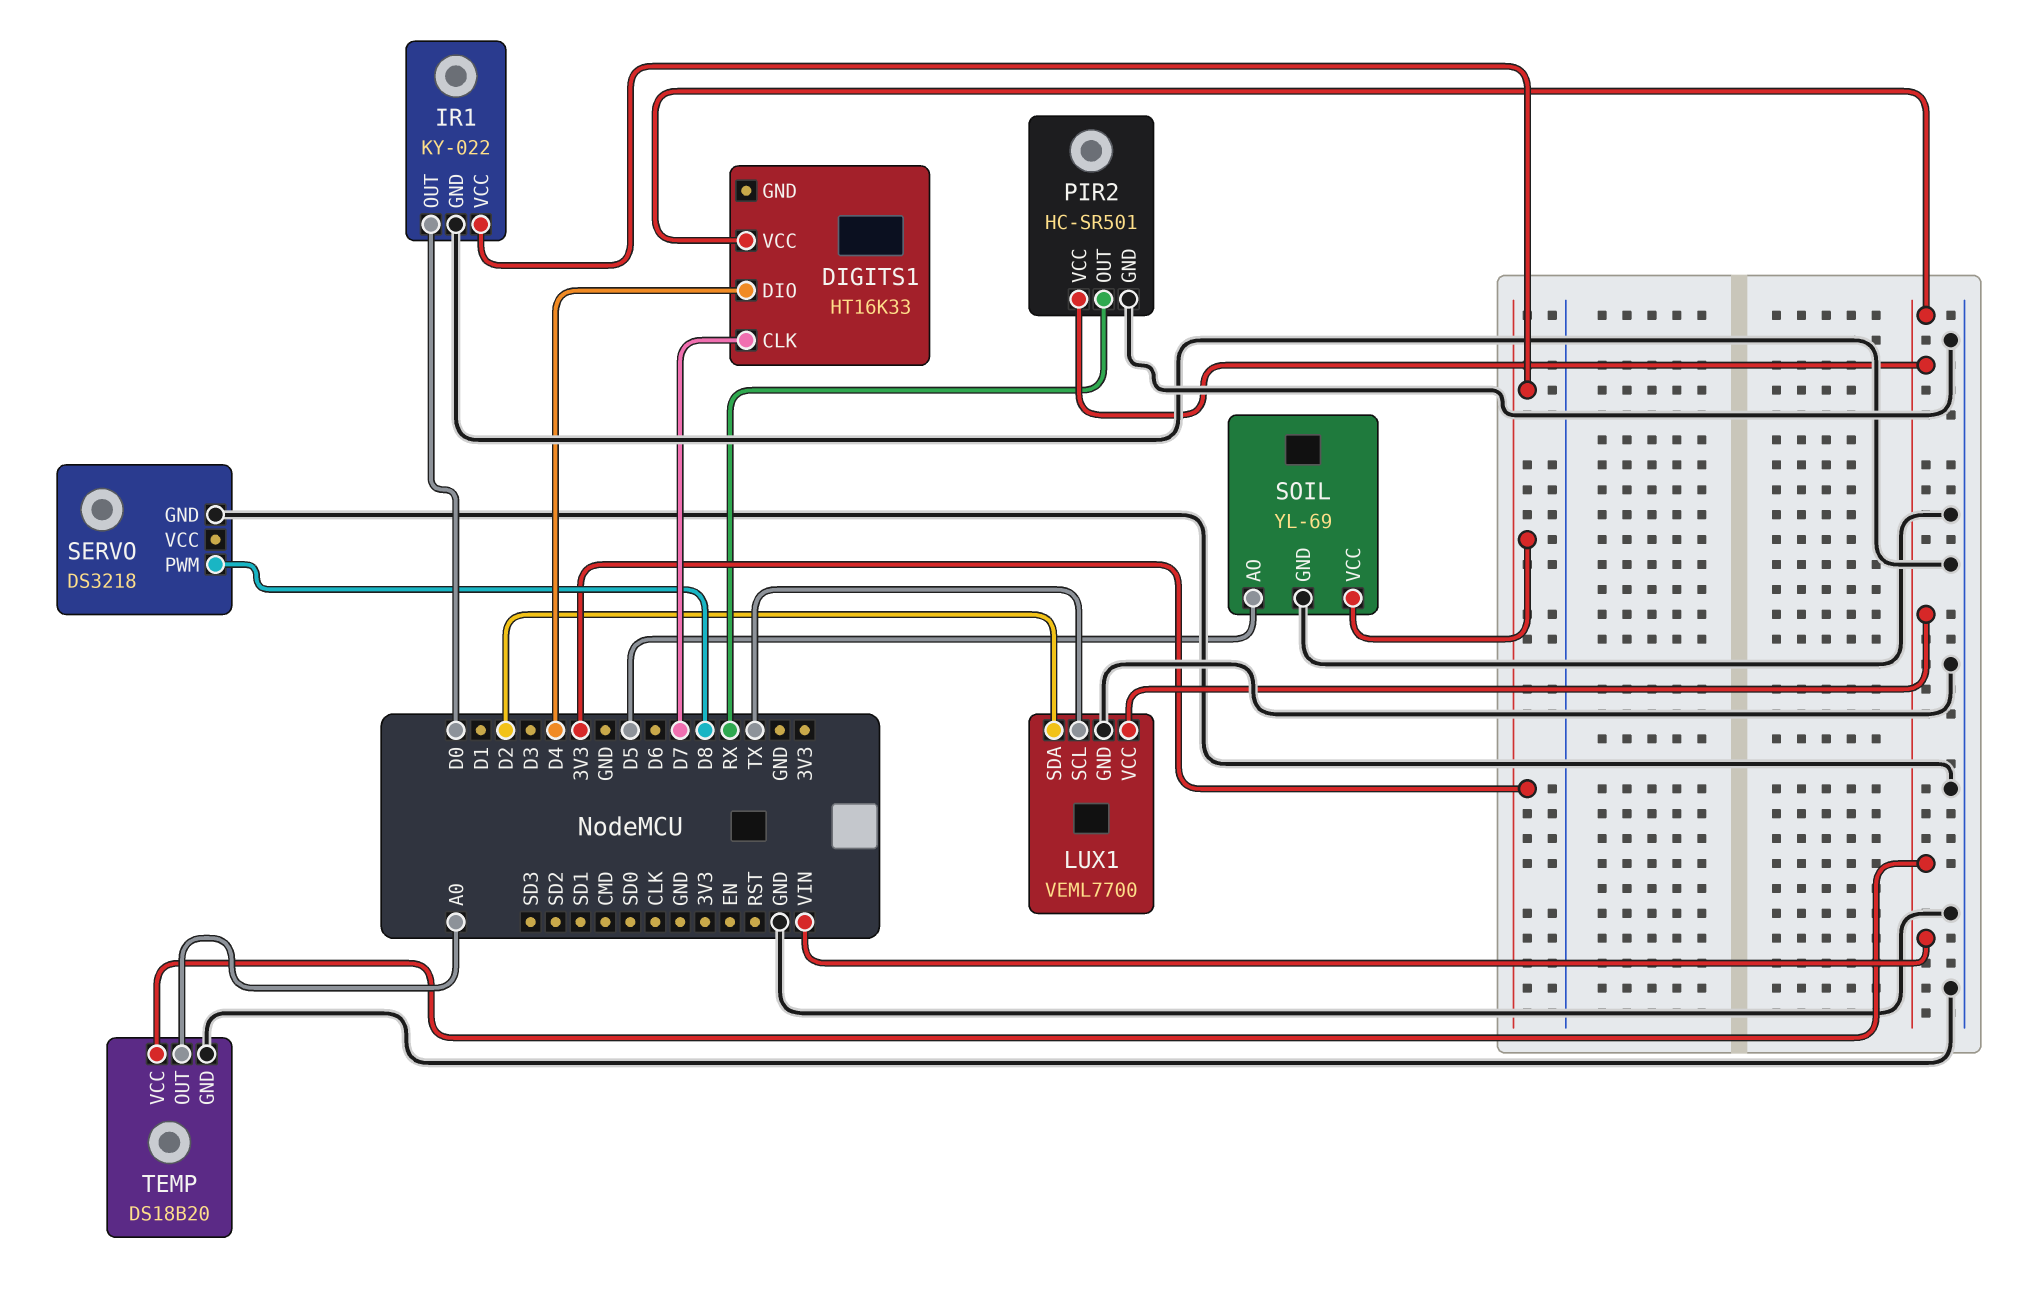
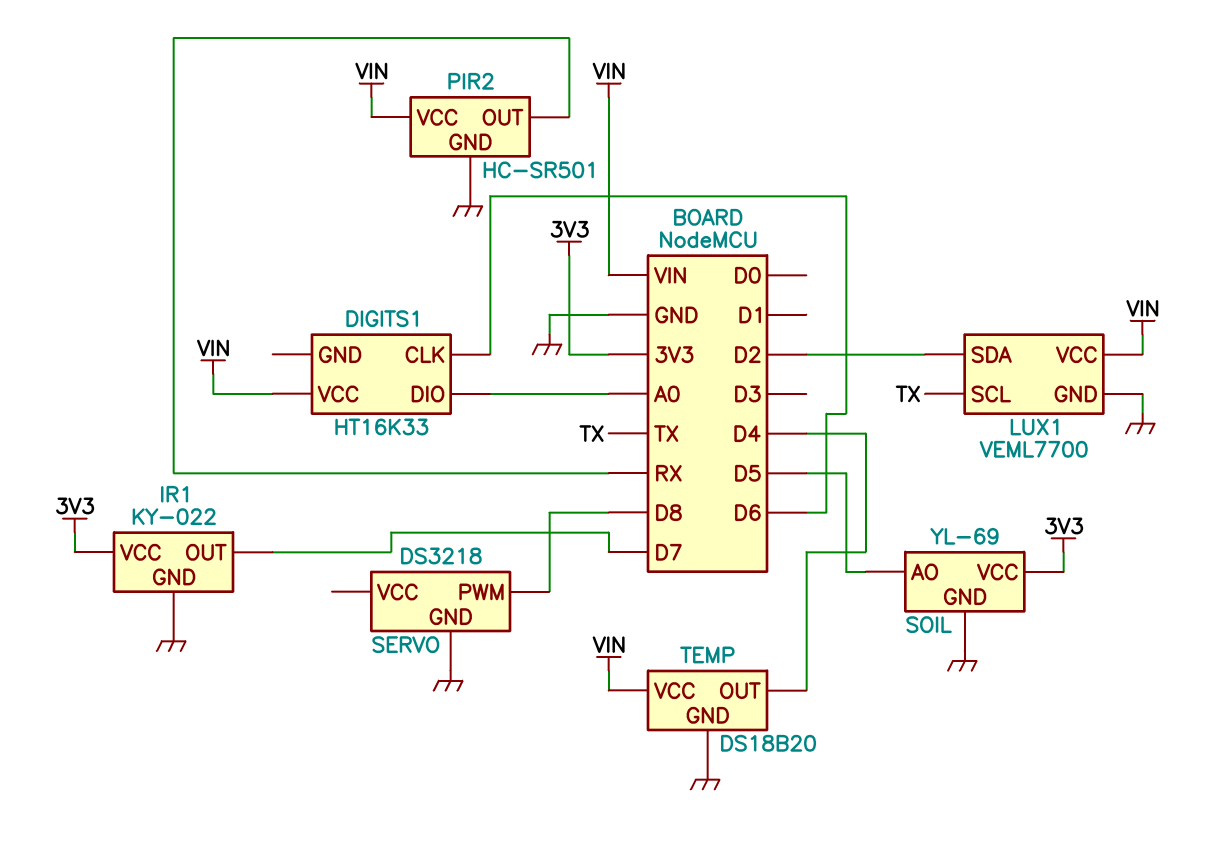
DIGITS1 pin CLK: D7 -> D6
DIGITS1 pin DIO: D4 -> A0
IR1 pin OUT: D0 -> D7
TEMP pin OUT: A0 -> D4

